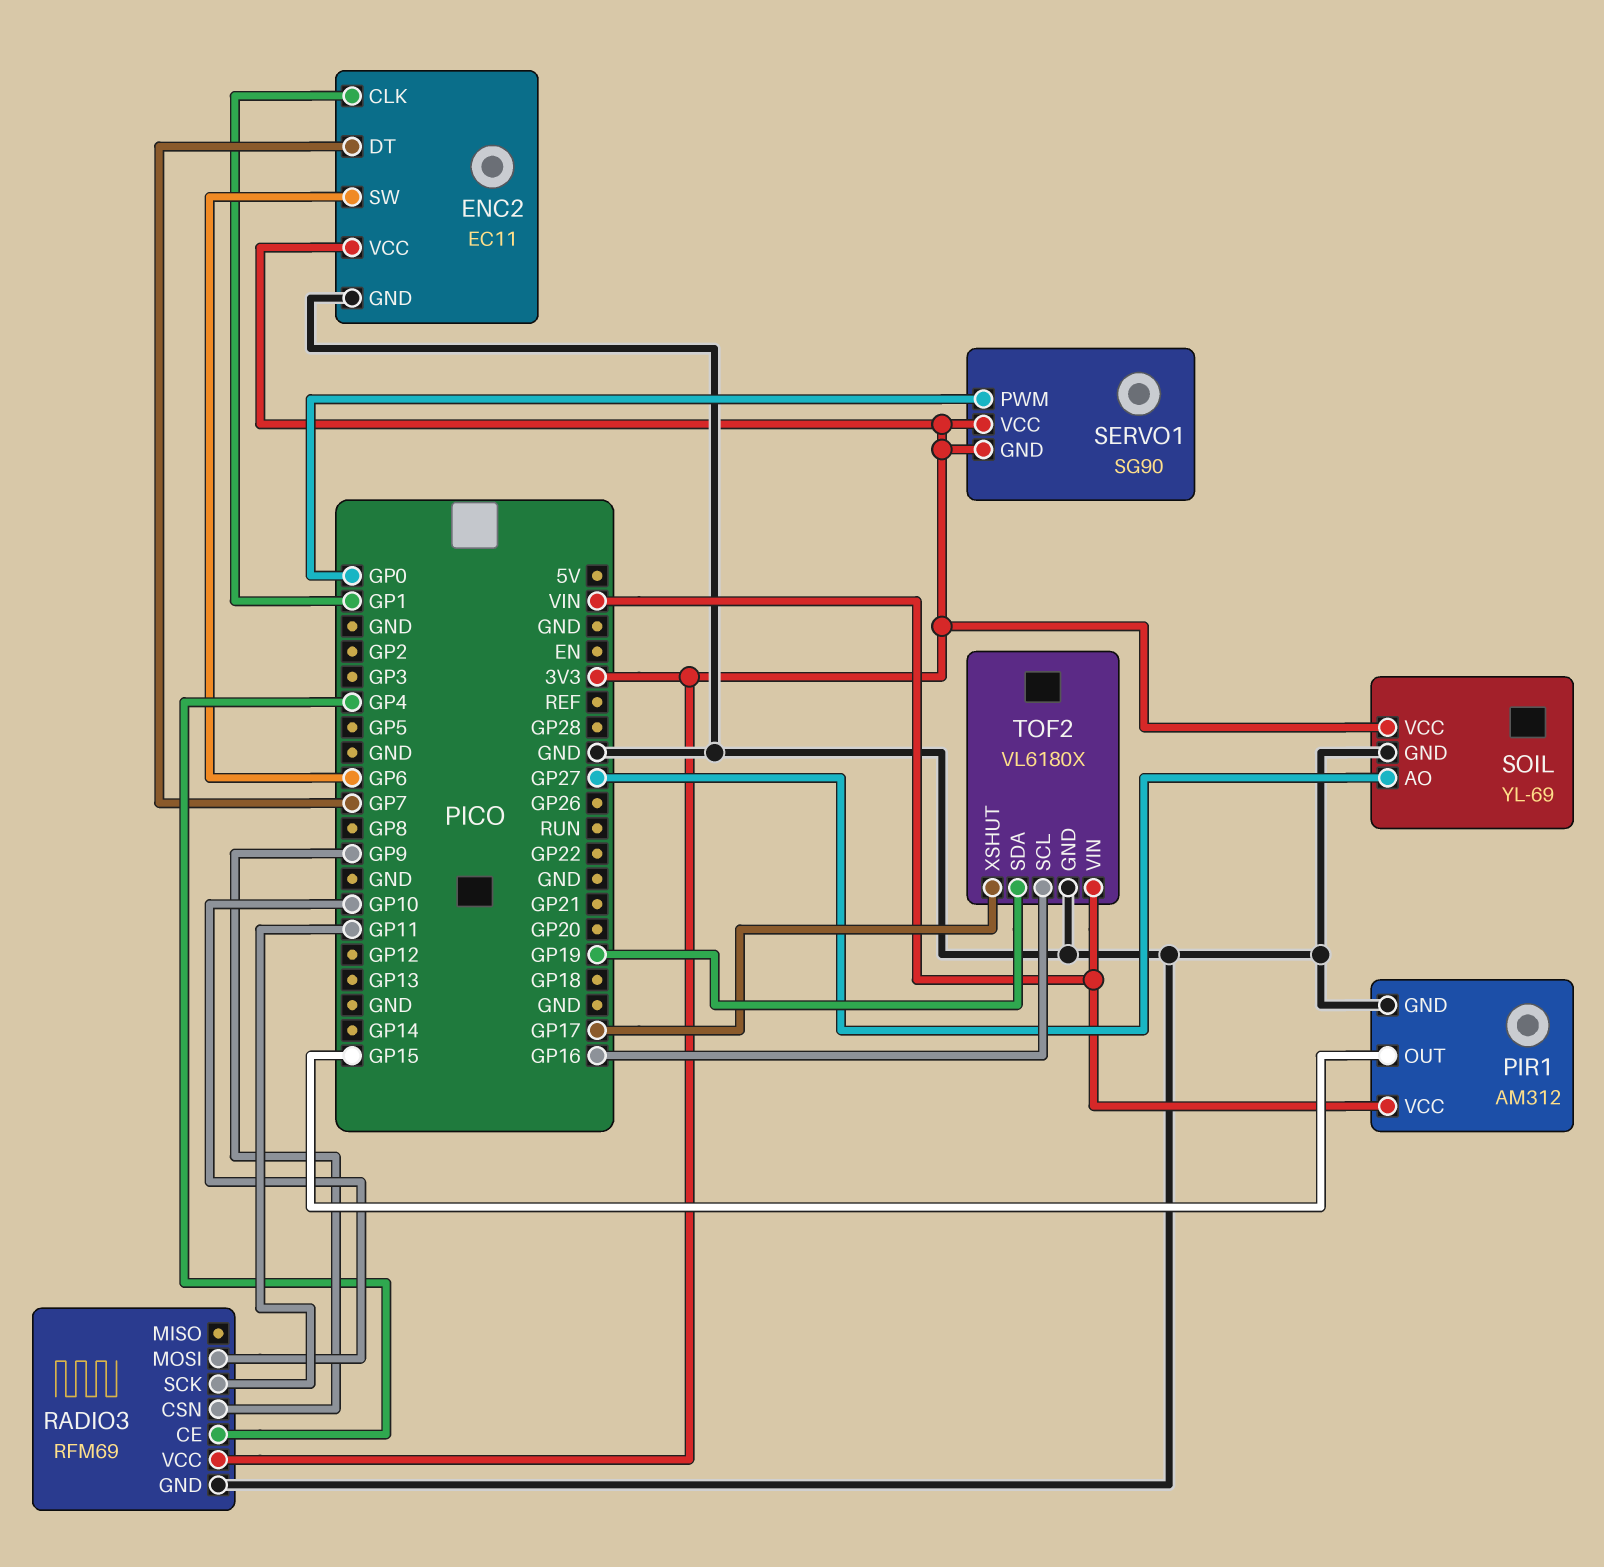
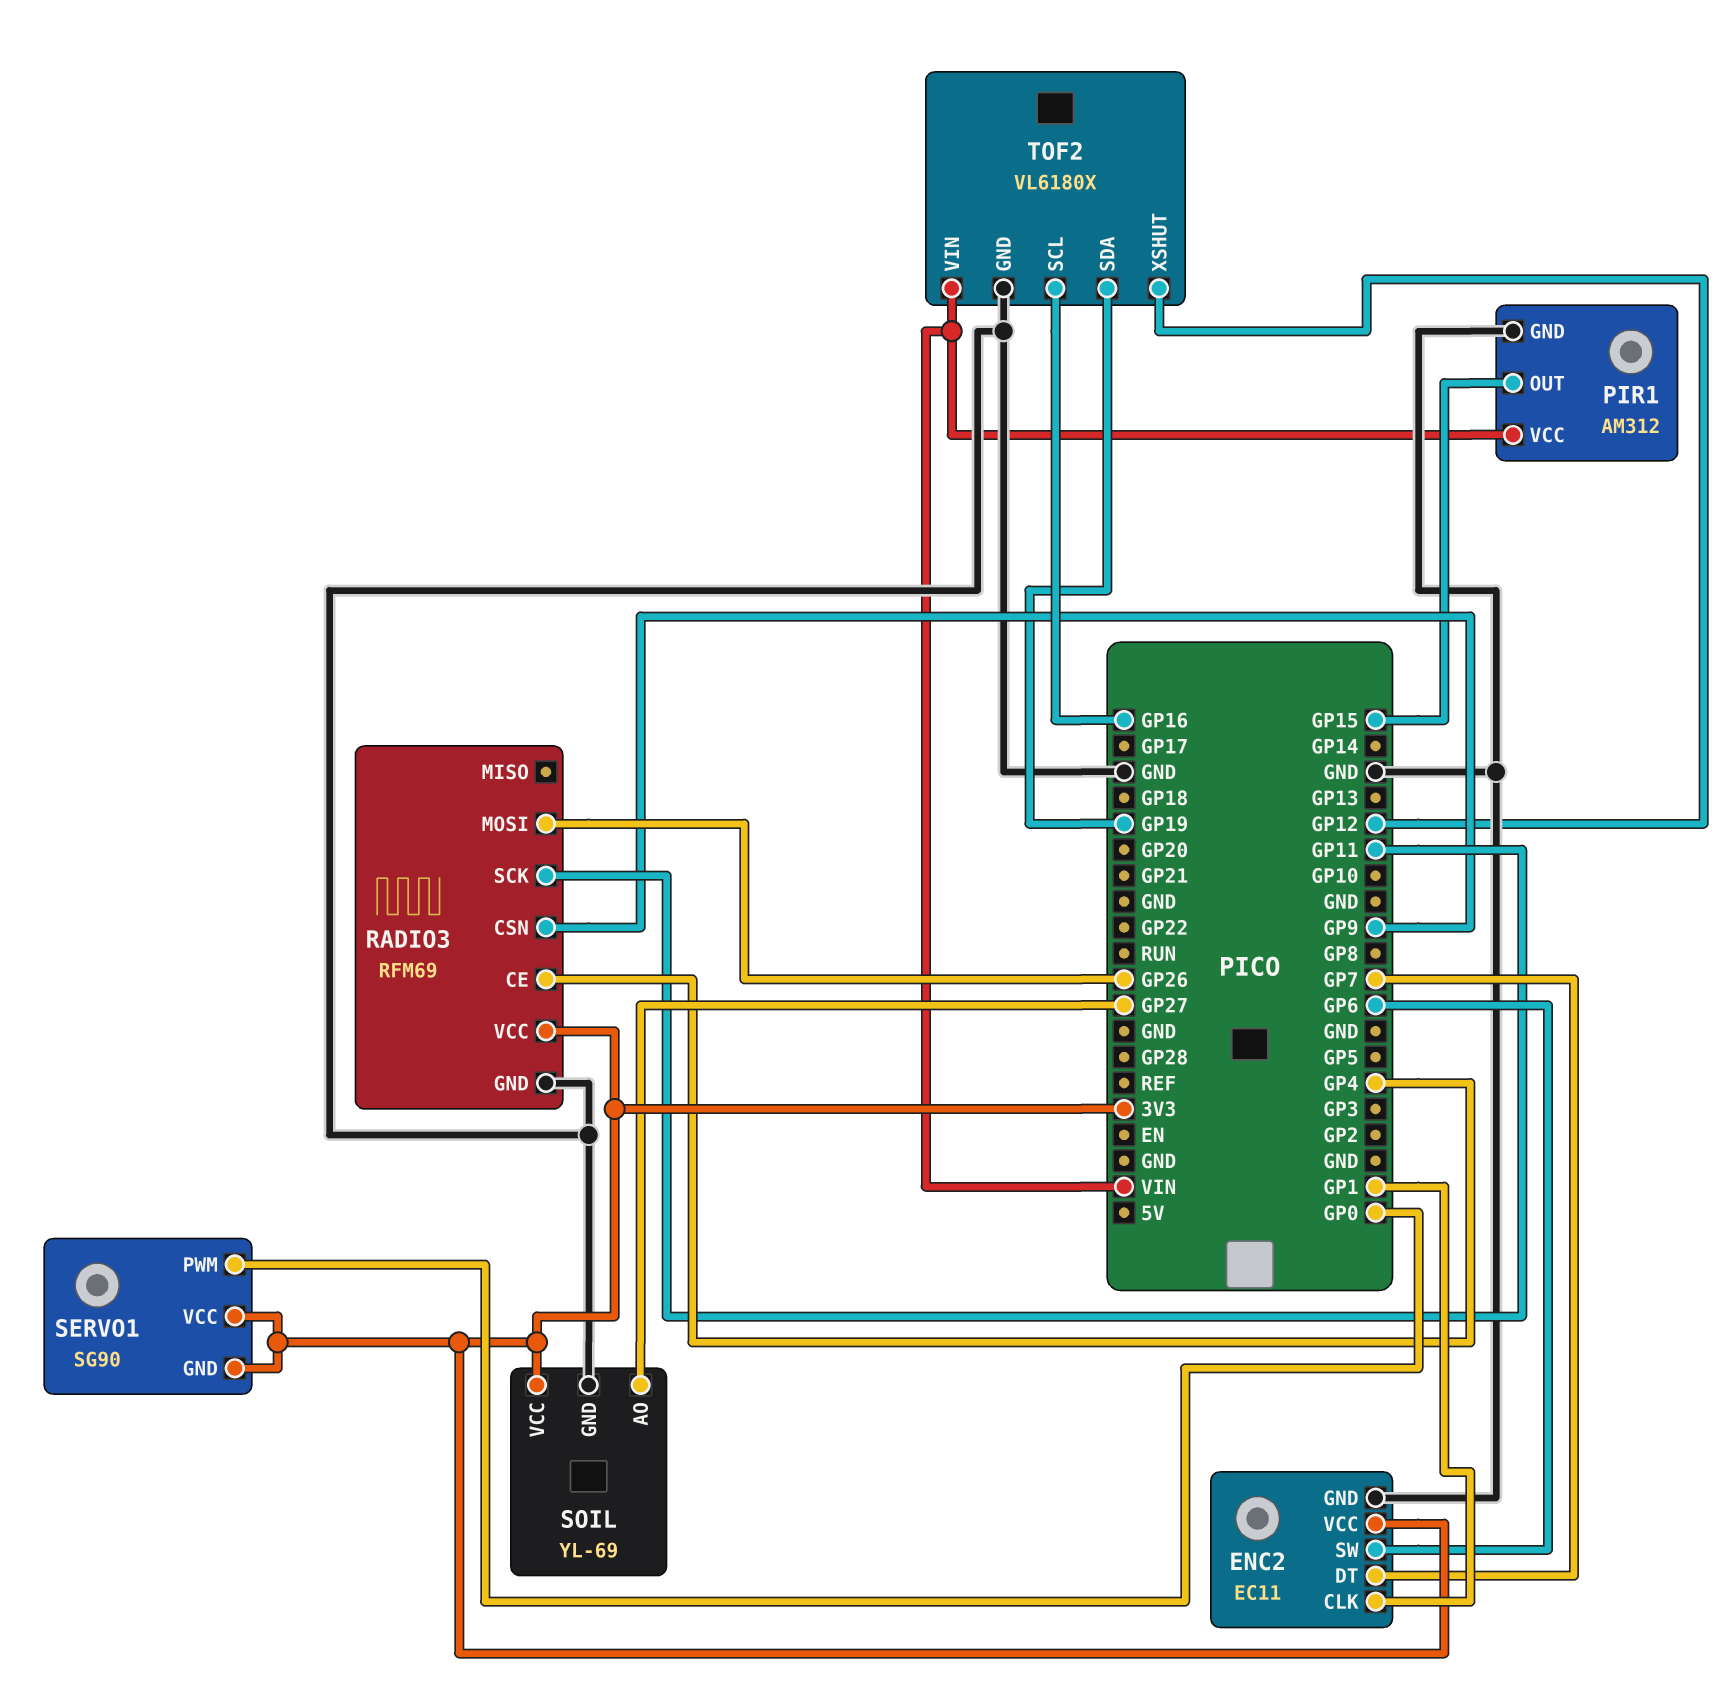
RADIO3 pin MOSI: GP10 -> GP26
TOF2 pin XSHUT: GP17 -> GP12

